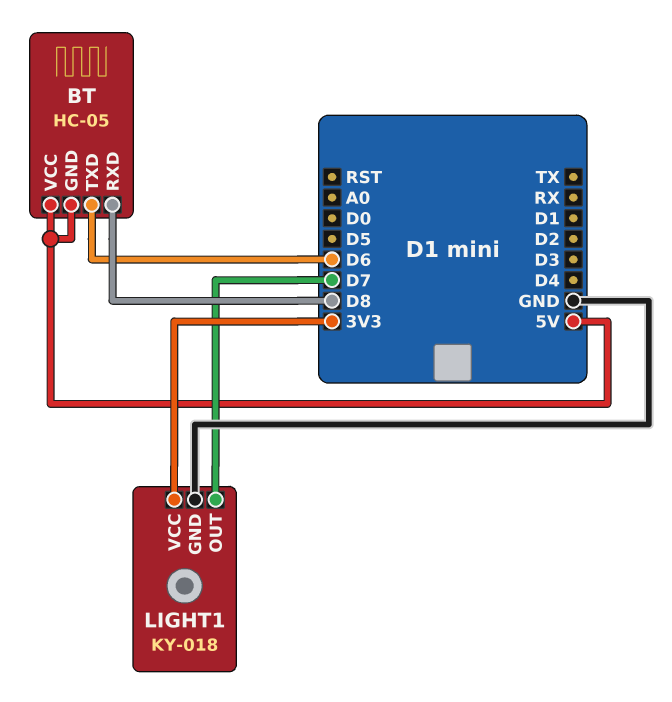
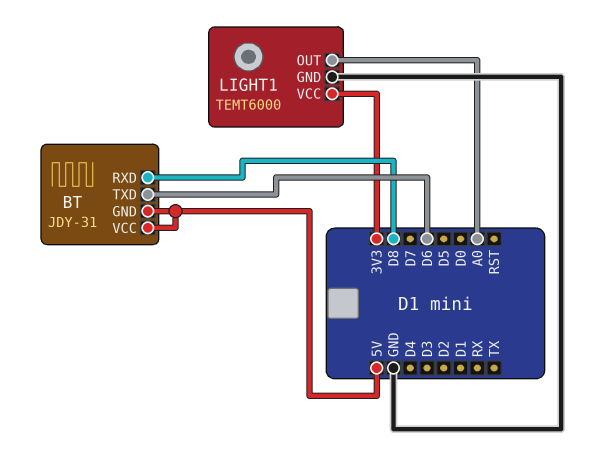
BT: HC-05 -> JDY-31
LIGHT1: KY-018 -> TEMT6000
LIGHT1 pin OUT: D7 -> A0

